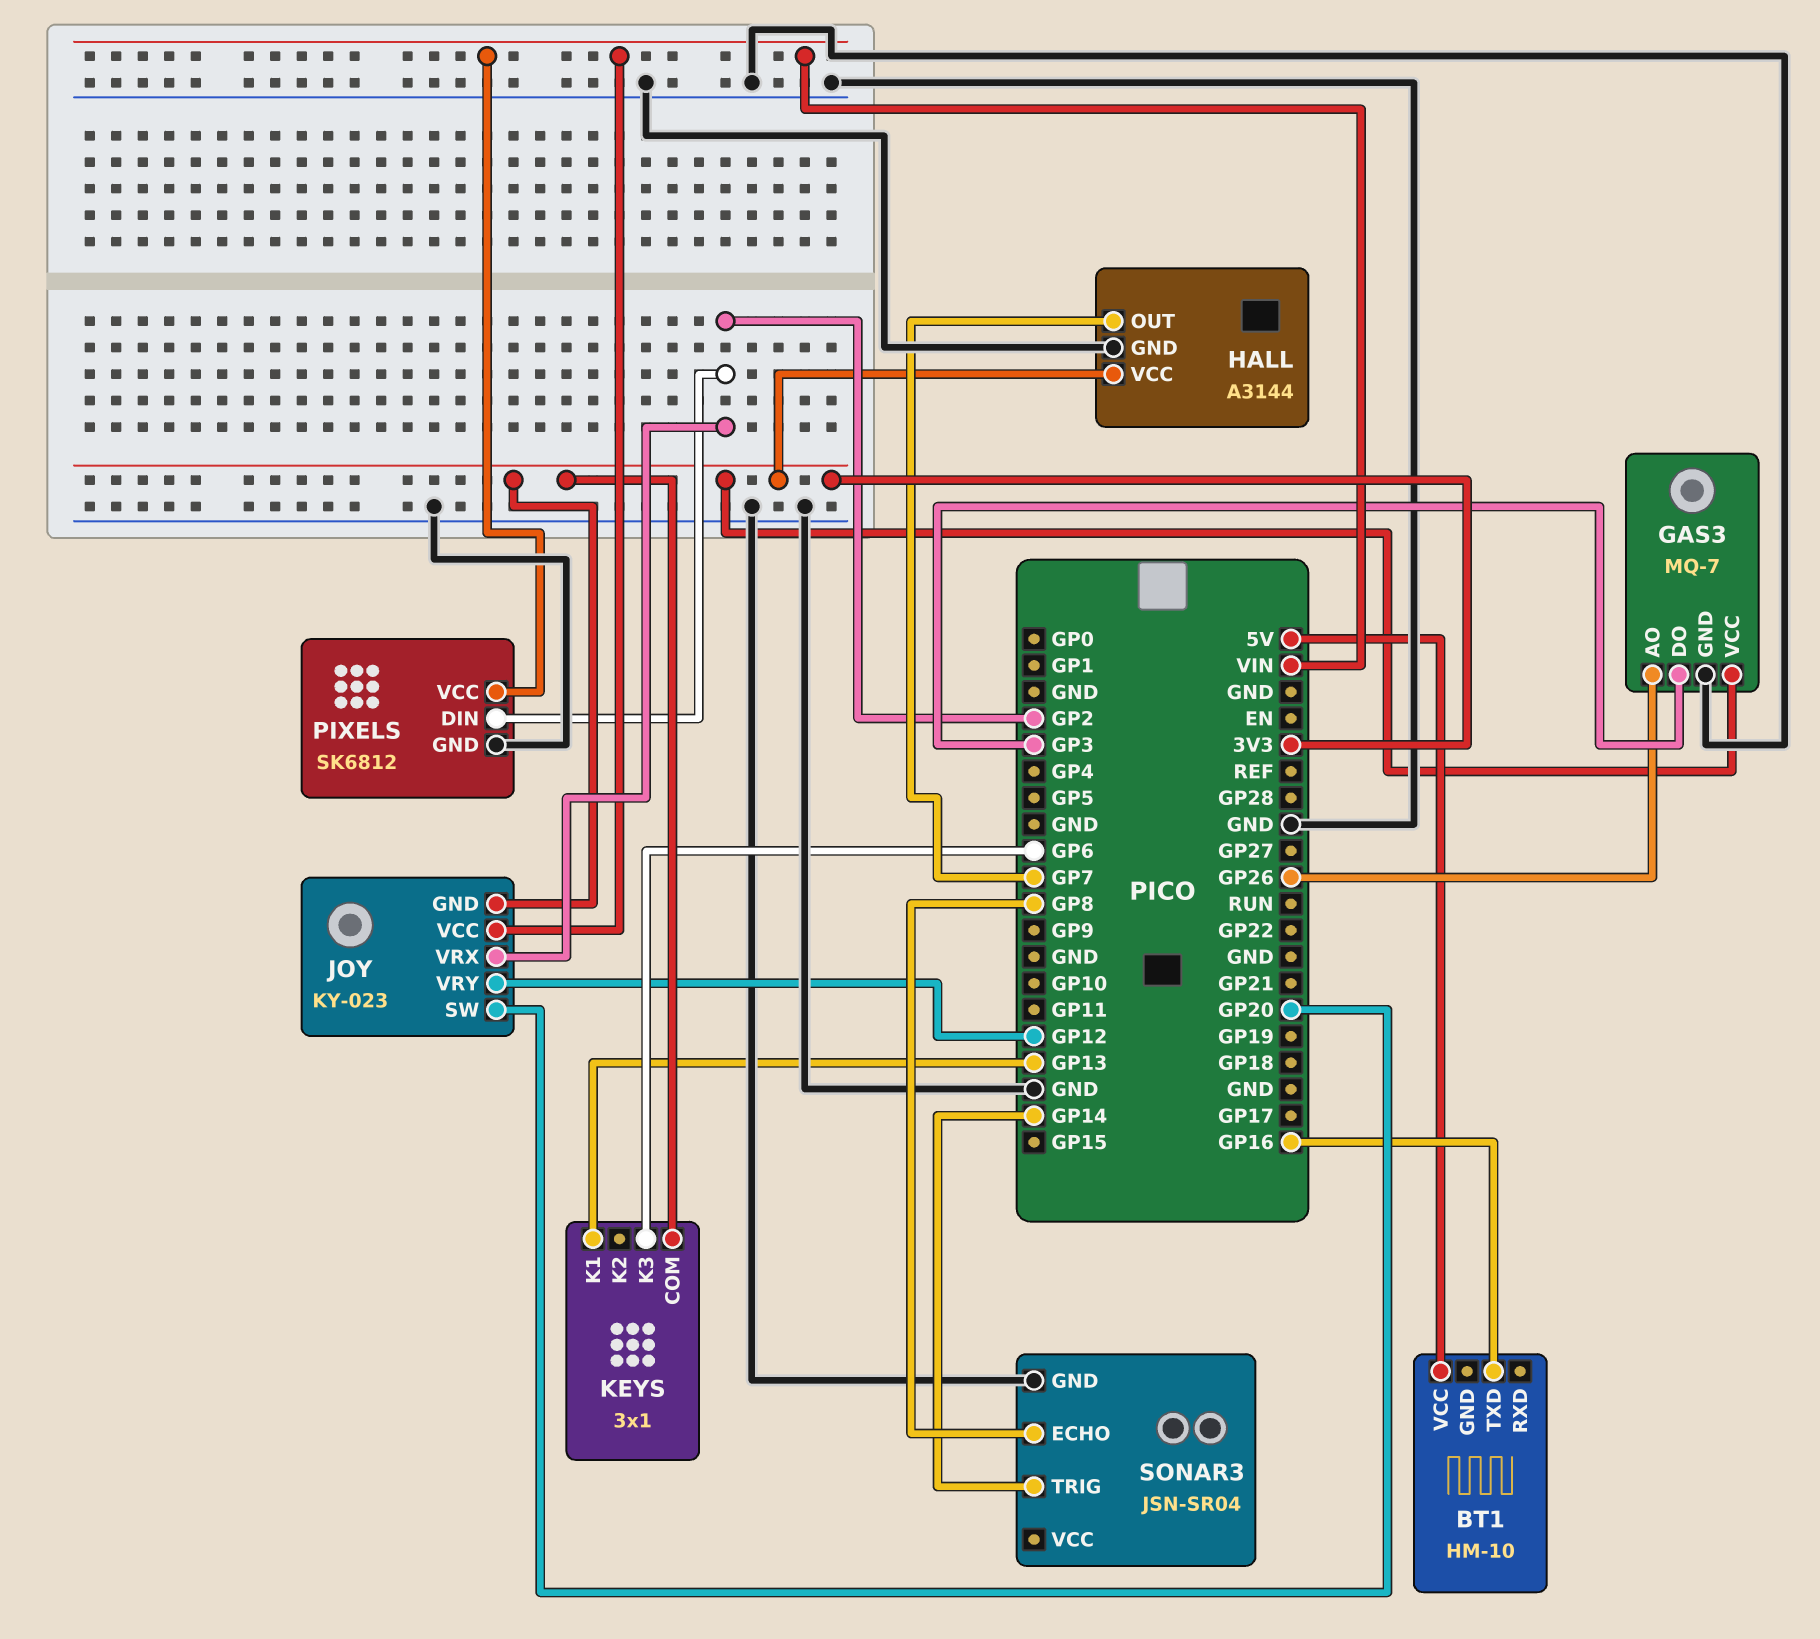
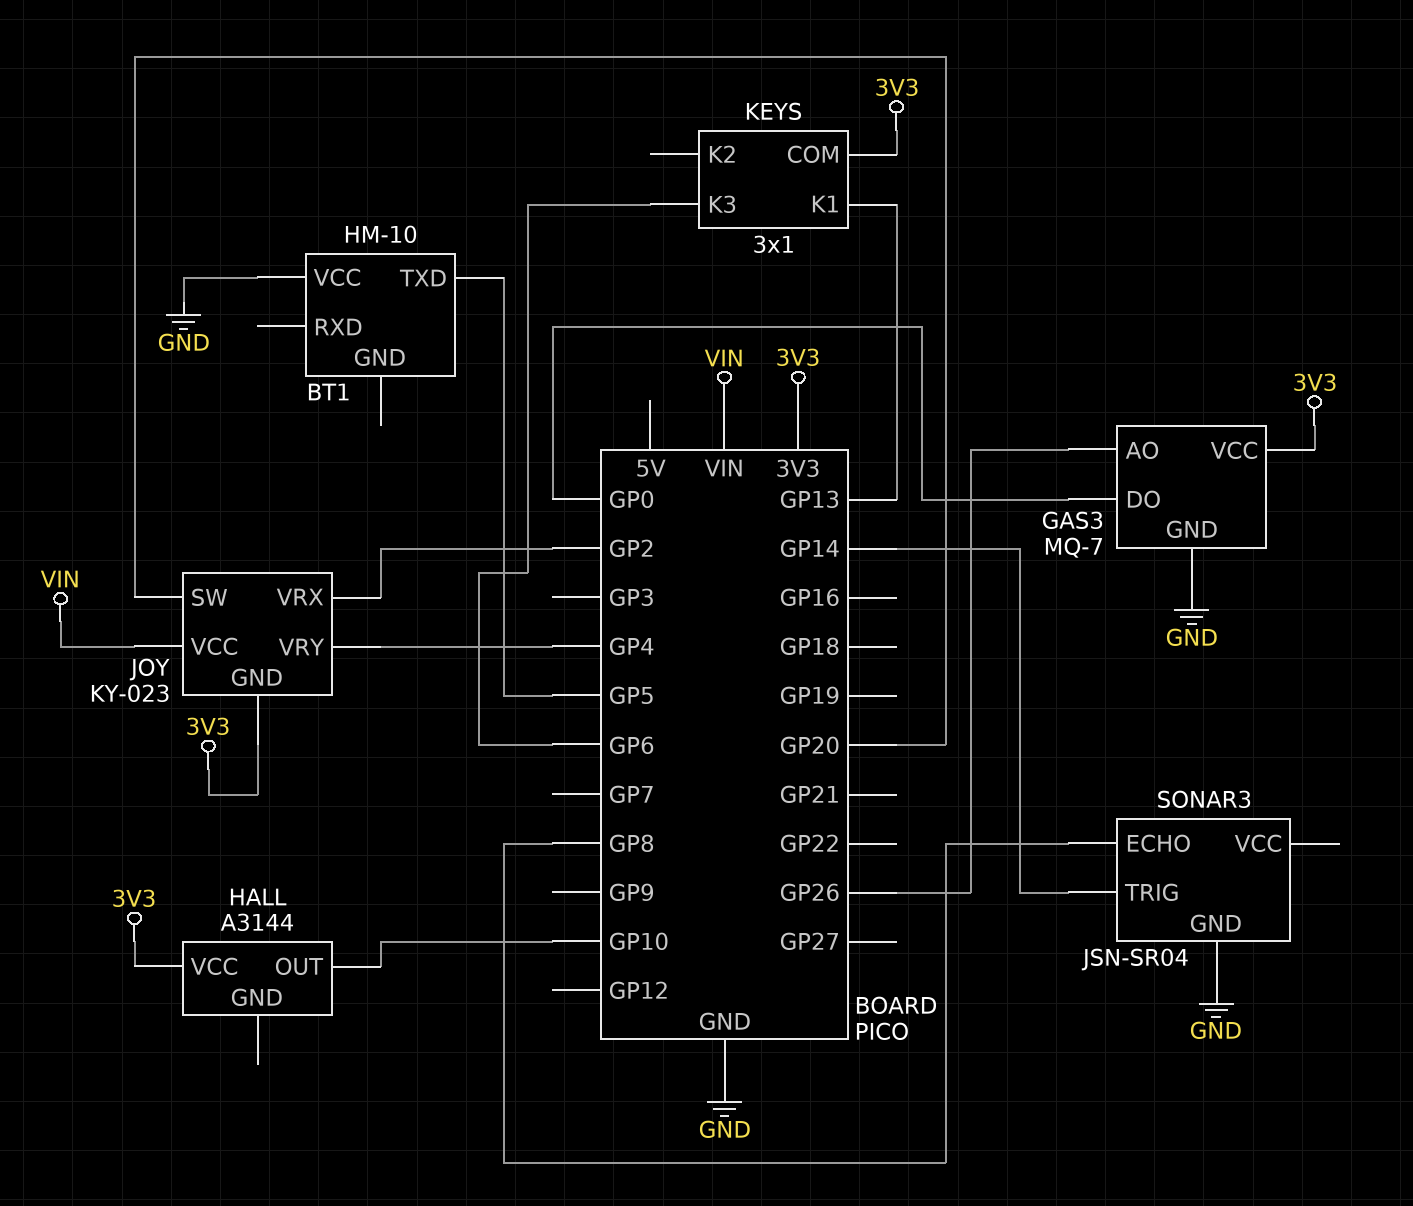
BT1 pin TXD: GP16 -> GP5
BT1 pin VCC: 5V -> GND
GAS3 pin DO: GP3 -> GP0
HALL pin GND: GND -> none
HALL pin OUT: GP7 -> GP10
JOY pin VRY: GP12 -> GP4
PIXELS: SK6812 -> none
PIXELS pin DIN: GP2 -> none
PIXELS pin GND: GND -> none
PIXELS pin VCC: VIN -> none

